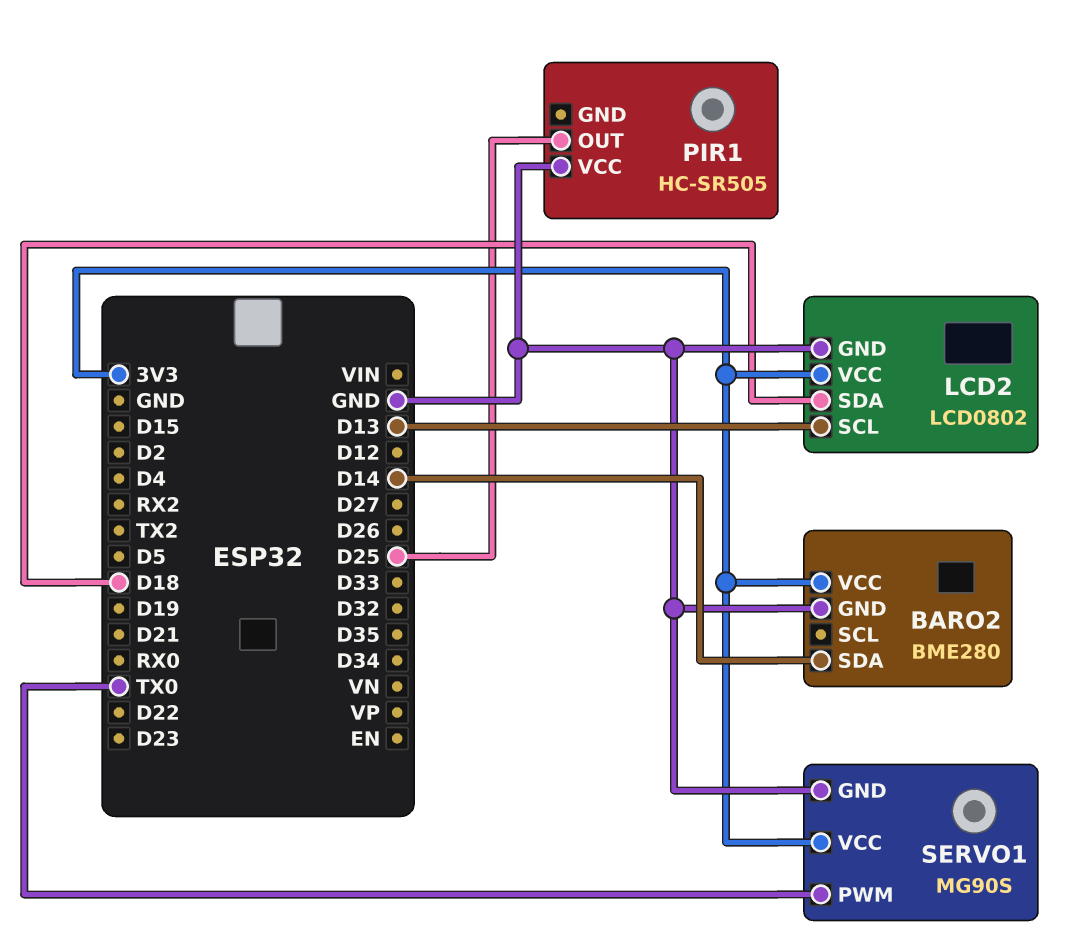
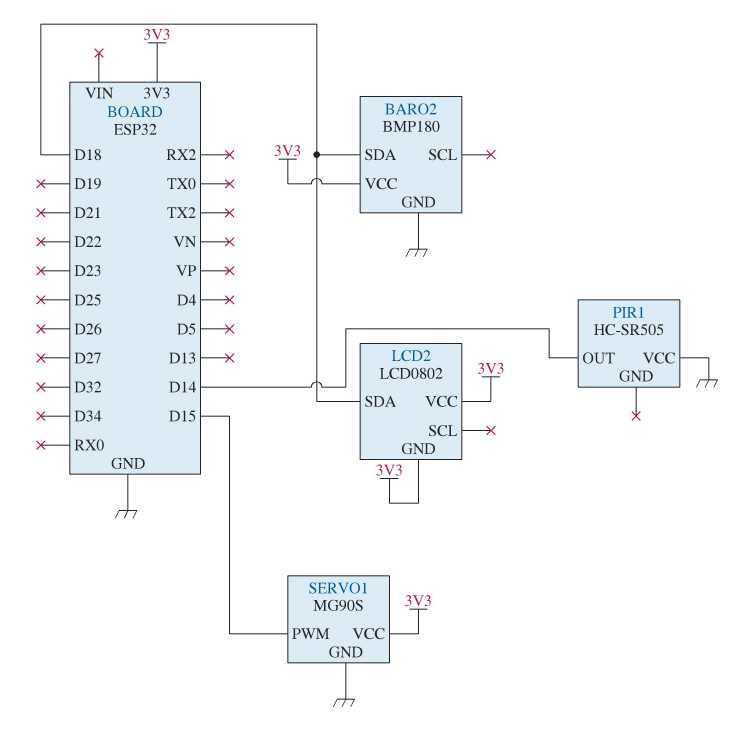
BARO2: BME280 -> BMP180
BARO2 pin SDA: D14 -> D18
LCD2 pin GND: GND -> 3V3
LCD2 pin SCL: D13 -> none
PIR1 pin OUT: D25 -> D14
SERVO1 pin PWM: TX0 -> D15

